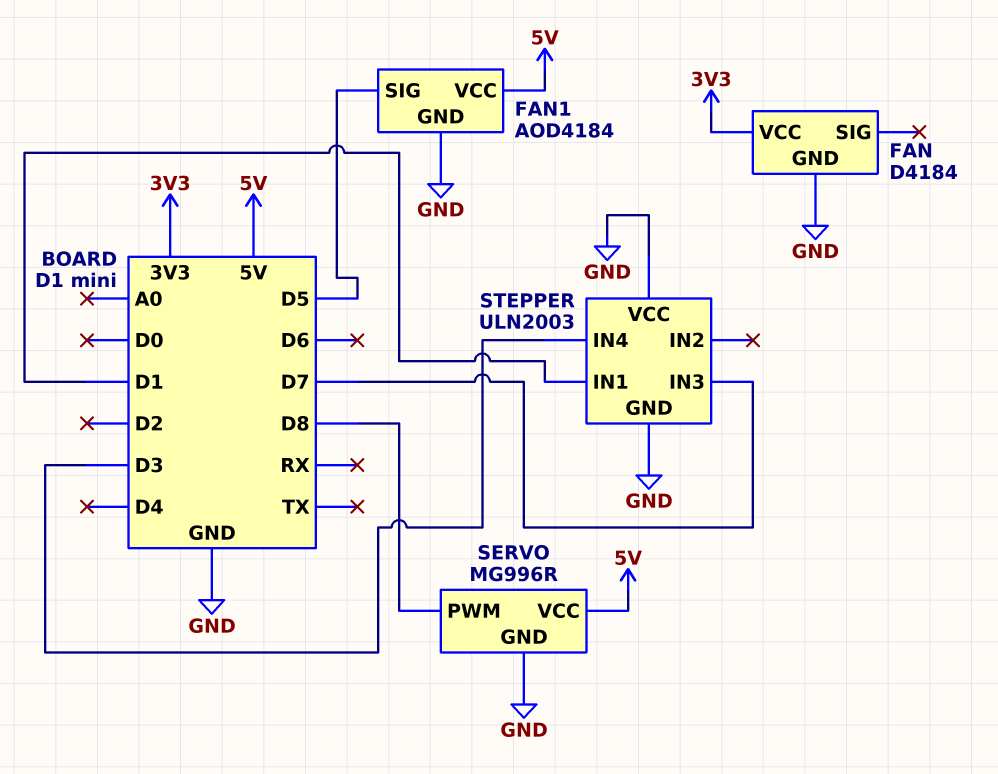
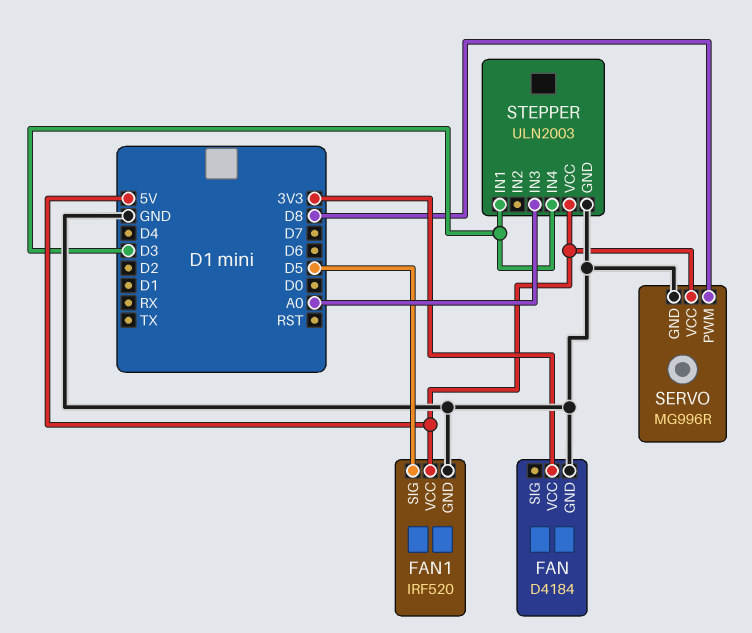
FAN1: AOD4184 -> IRF520
STEPPER pin IN1: D1 -> D3
STEPPER pin IN3: D7 -> A0
STEPPER pin VCC: GND -> 5V

